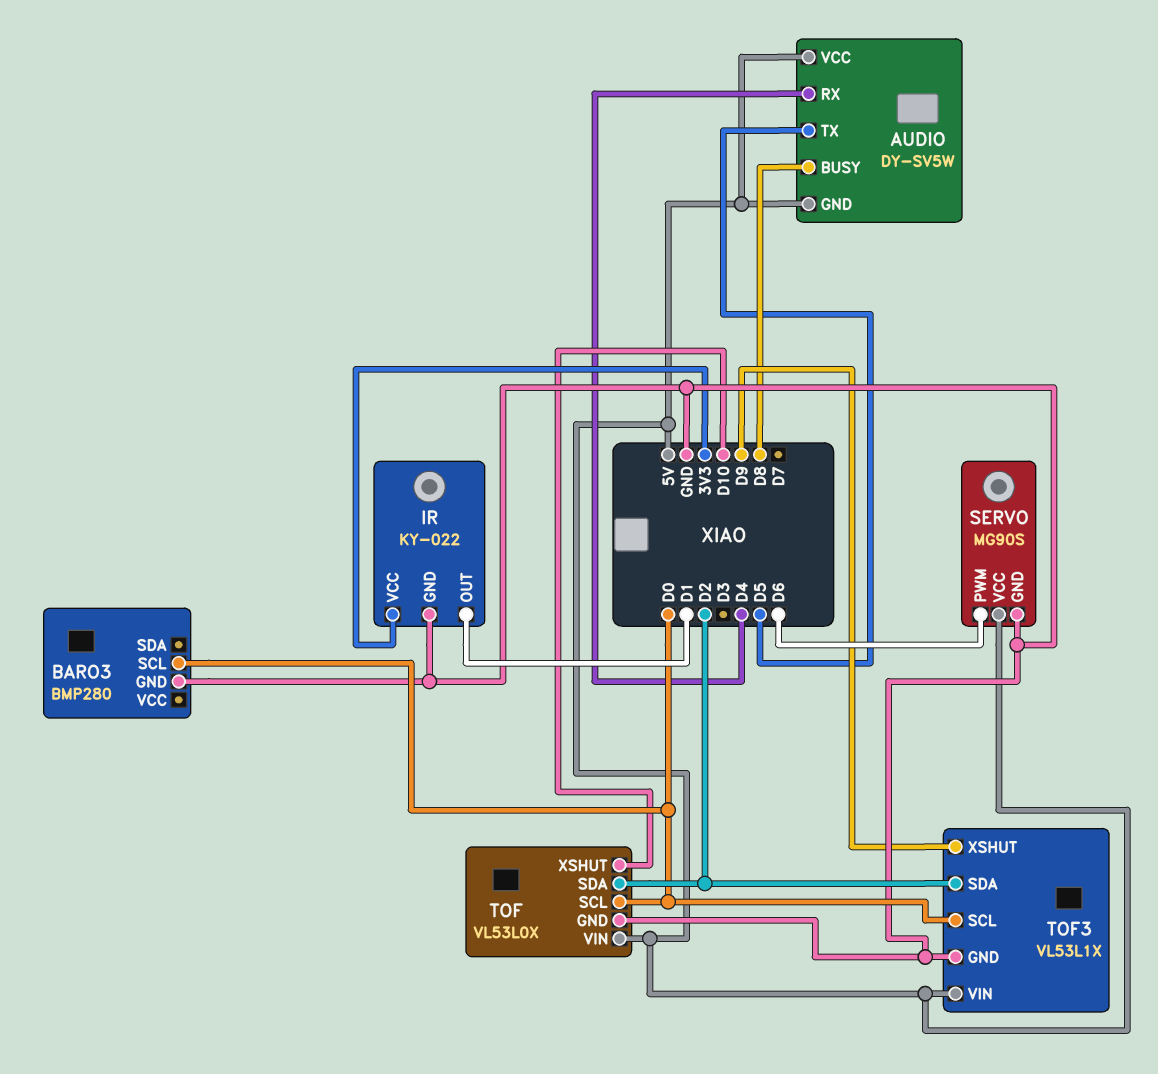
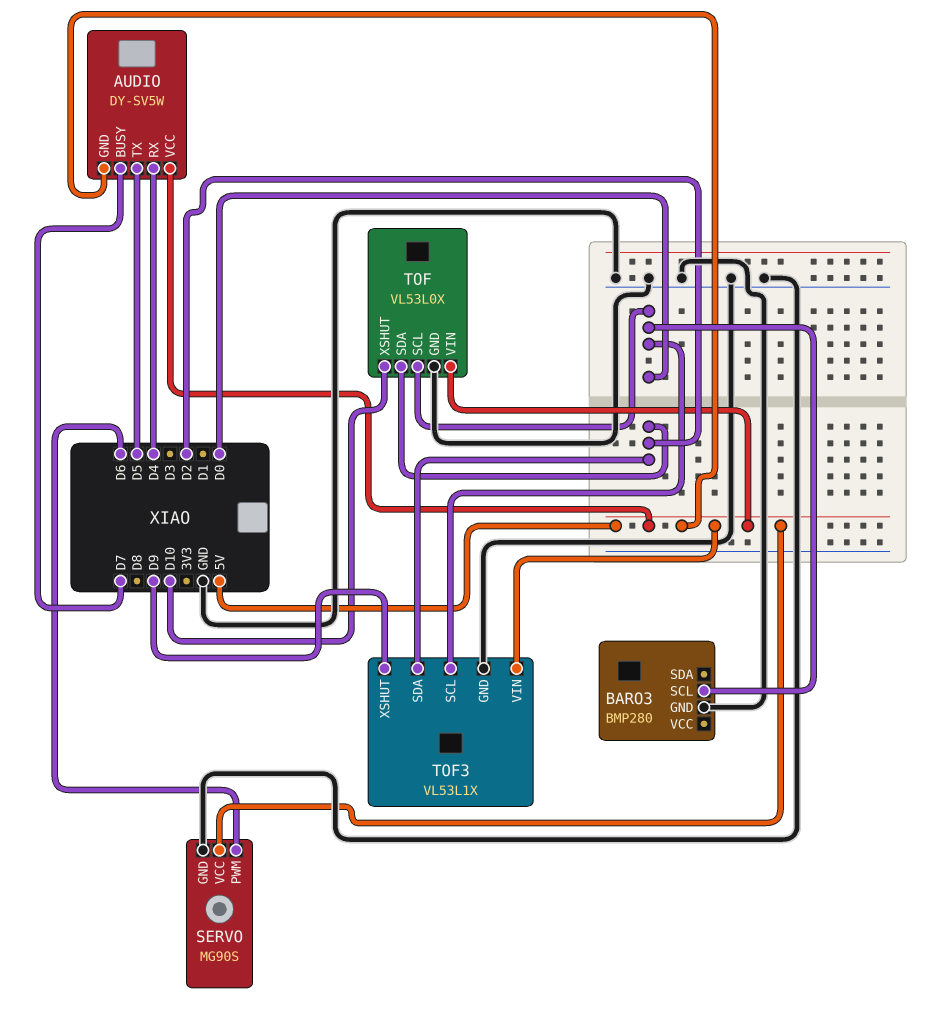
AUDIO pin BUSY: D8 -> D7
IR: KY-022 -> none
IR pin GND: GND -> none
IR pin OUT: D1 -> none
IR pin VCC: 3V3 -> none

